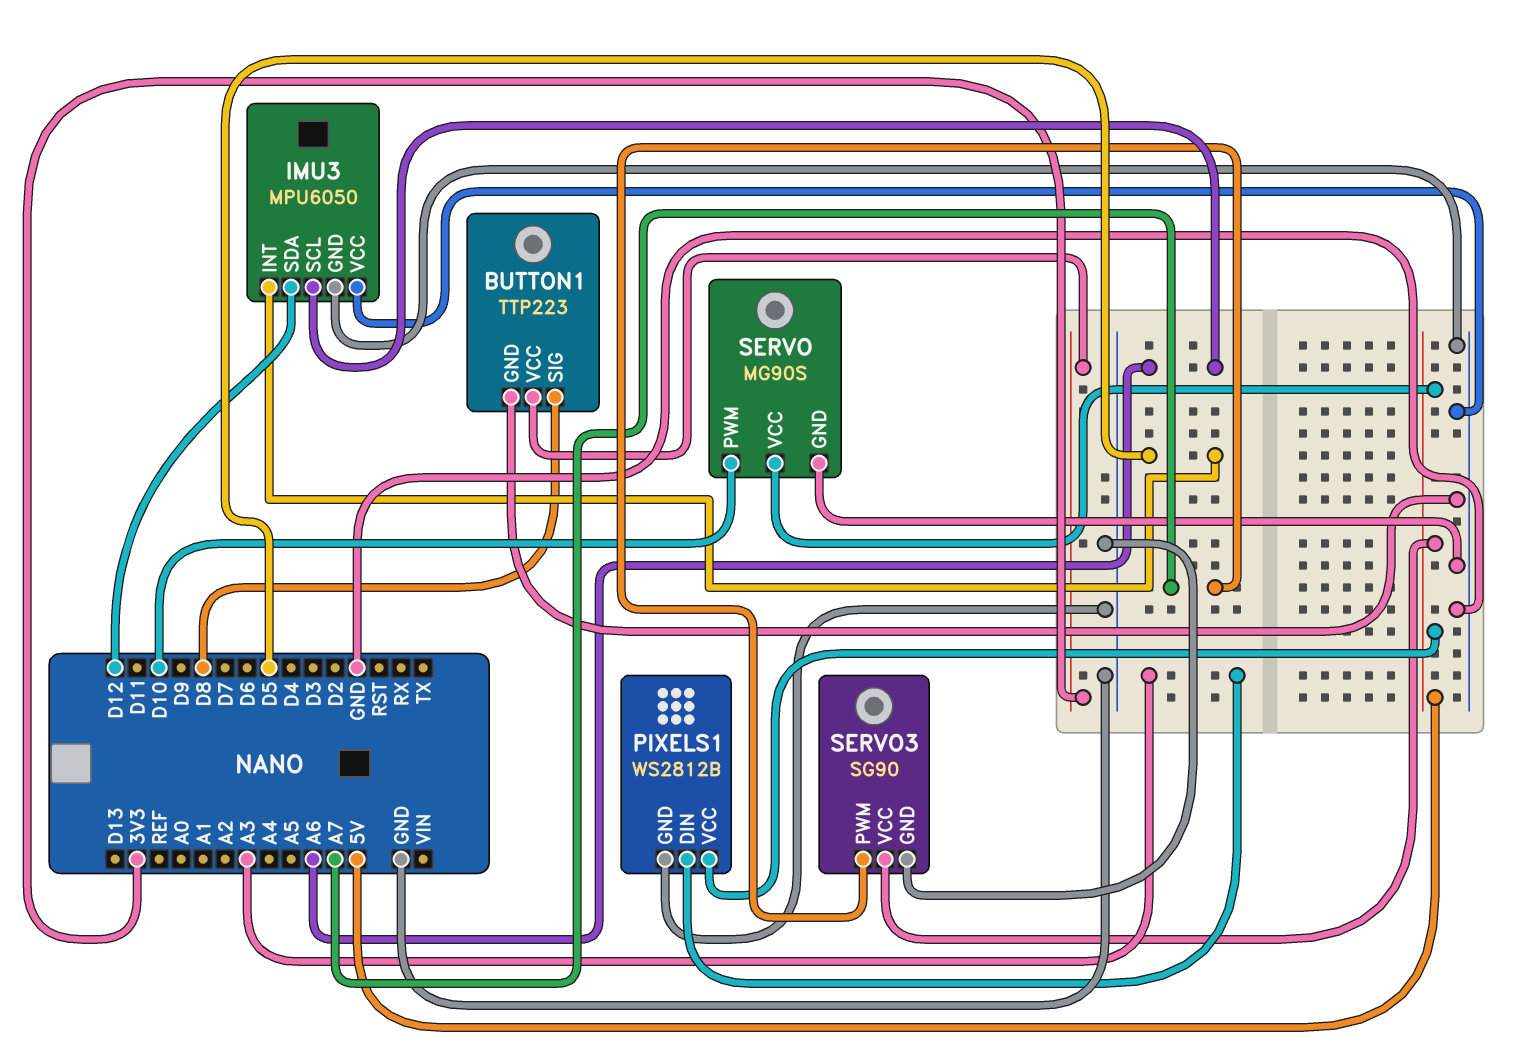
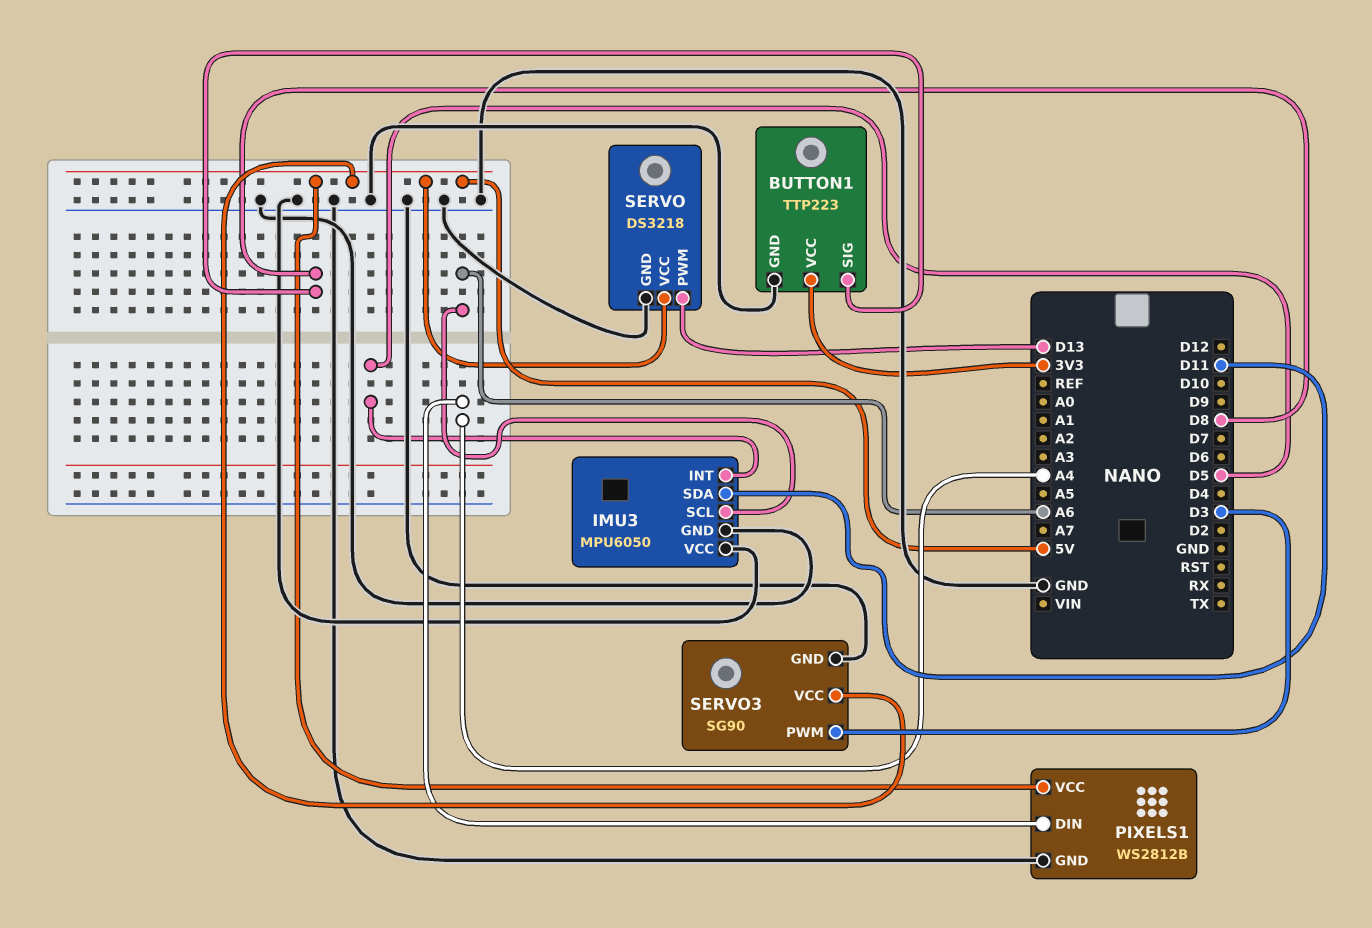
IMU3 pin SDA: D12 -> D11
PIXELS1 pin DIN: A3 -> A4
SERVO: MG90S -> DS3218
SERVO pin PWM: D10 -> D13
SERVO3 pin PWM: A7 -> D3

